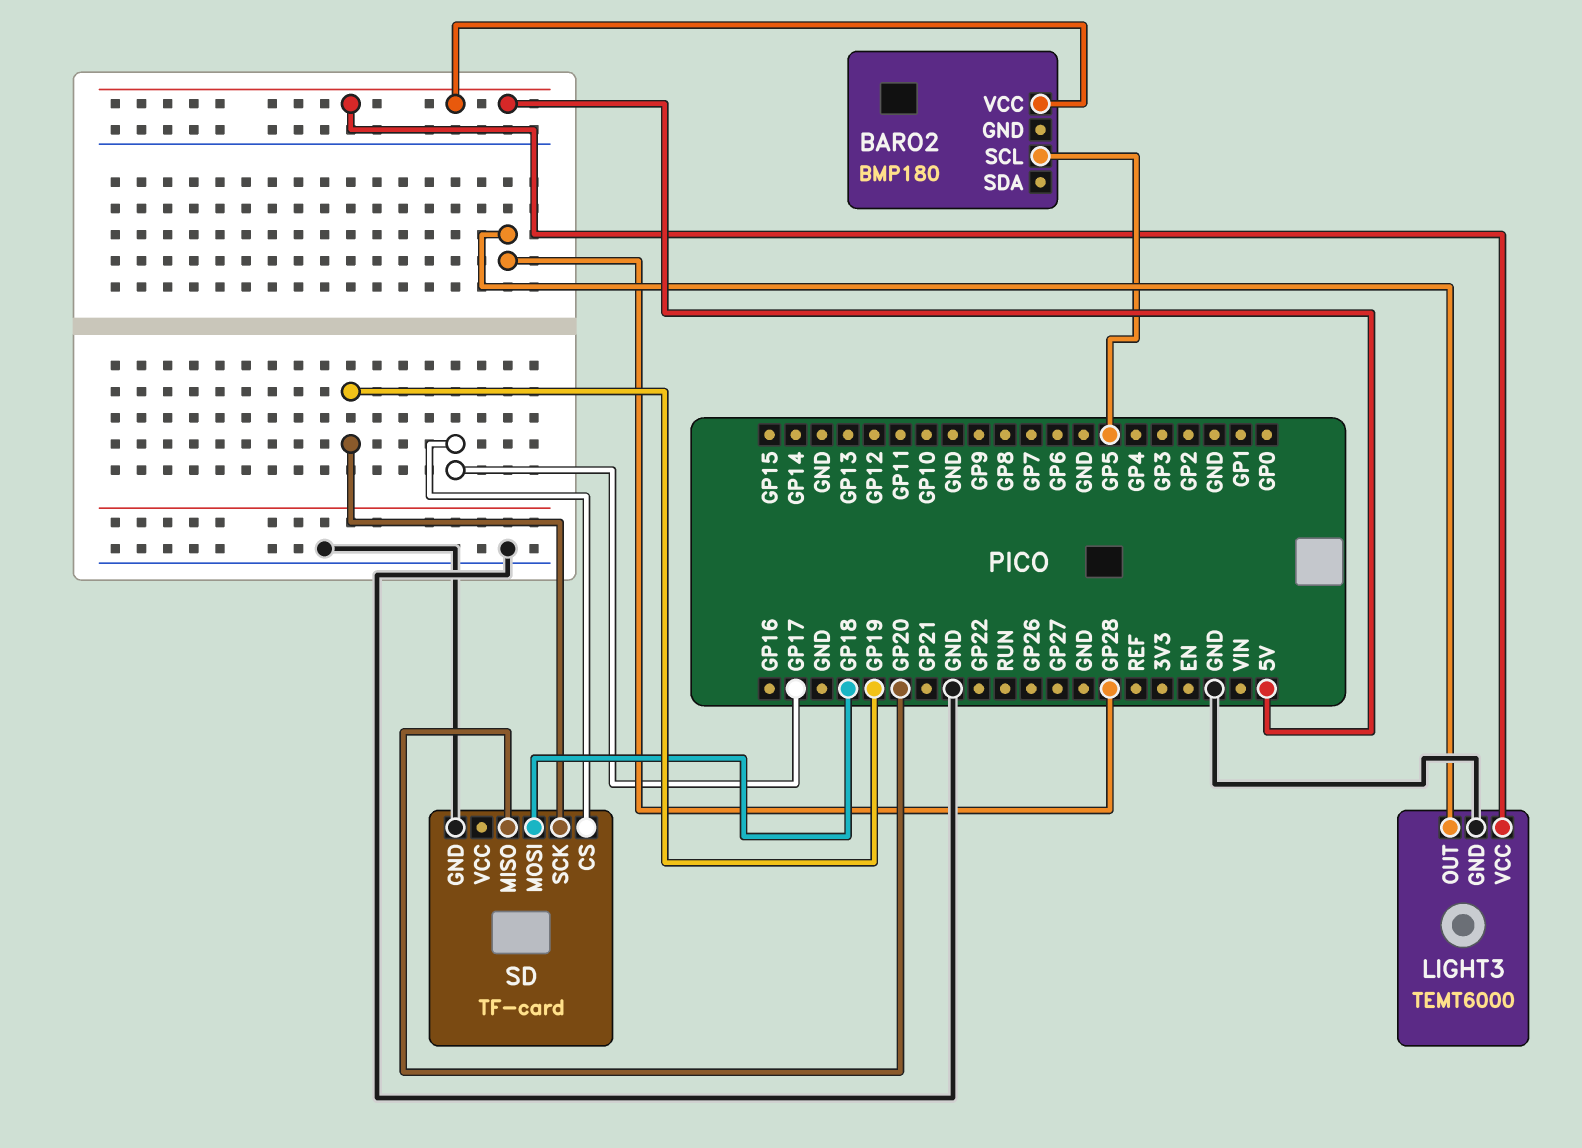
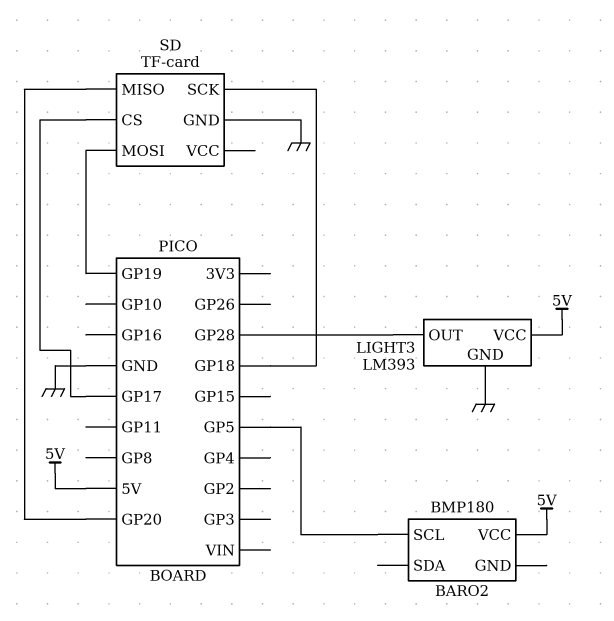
LIGHT3: TEMT6000 -> LM393
SD pin MOSI: GP18 -> GP19
SD pin SCK: GP19 -> GP18

